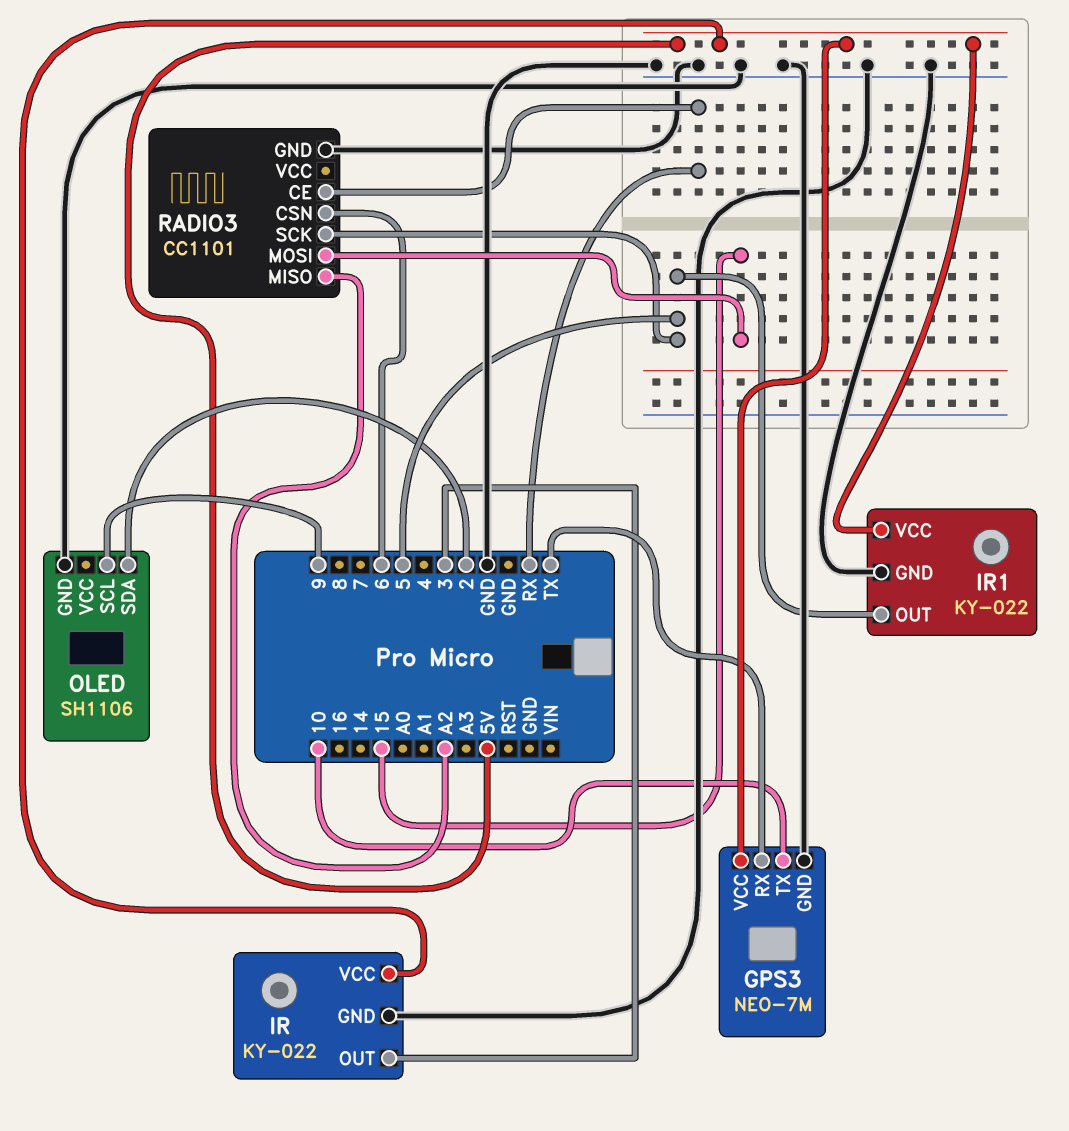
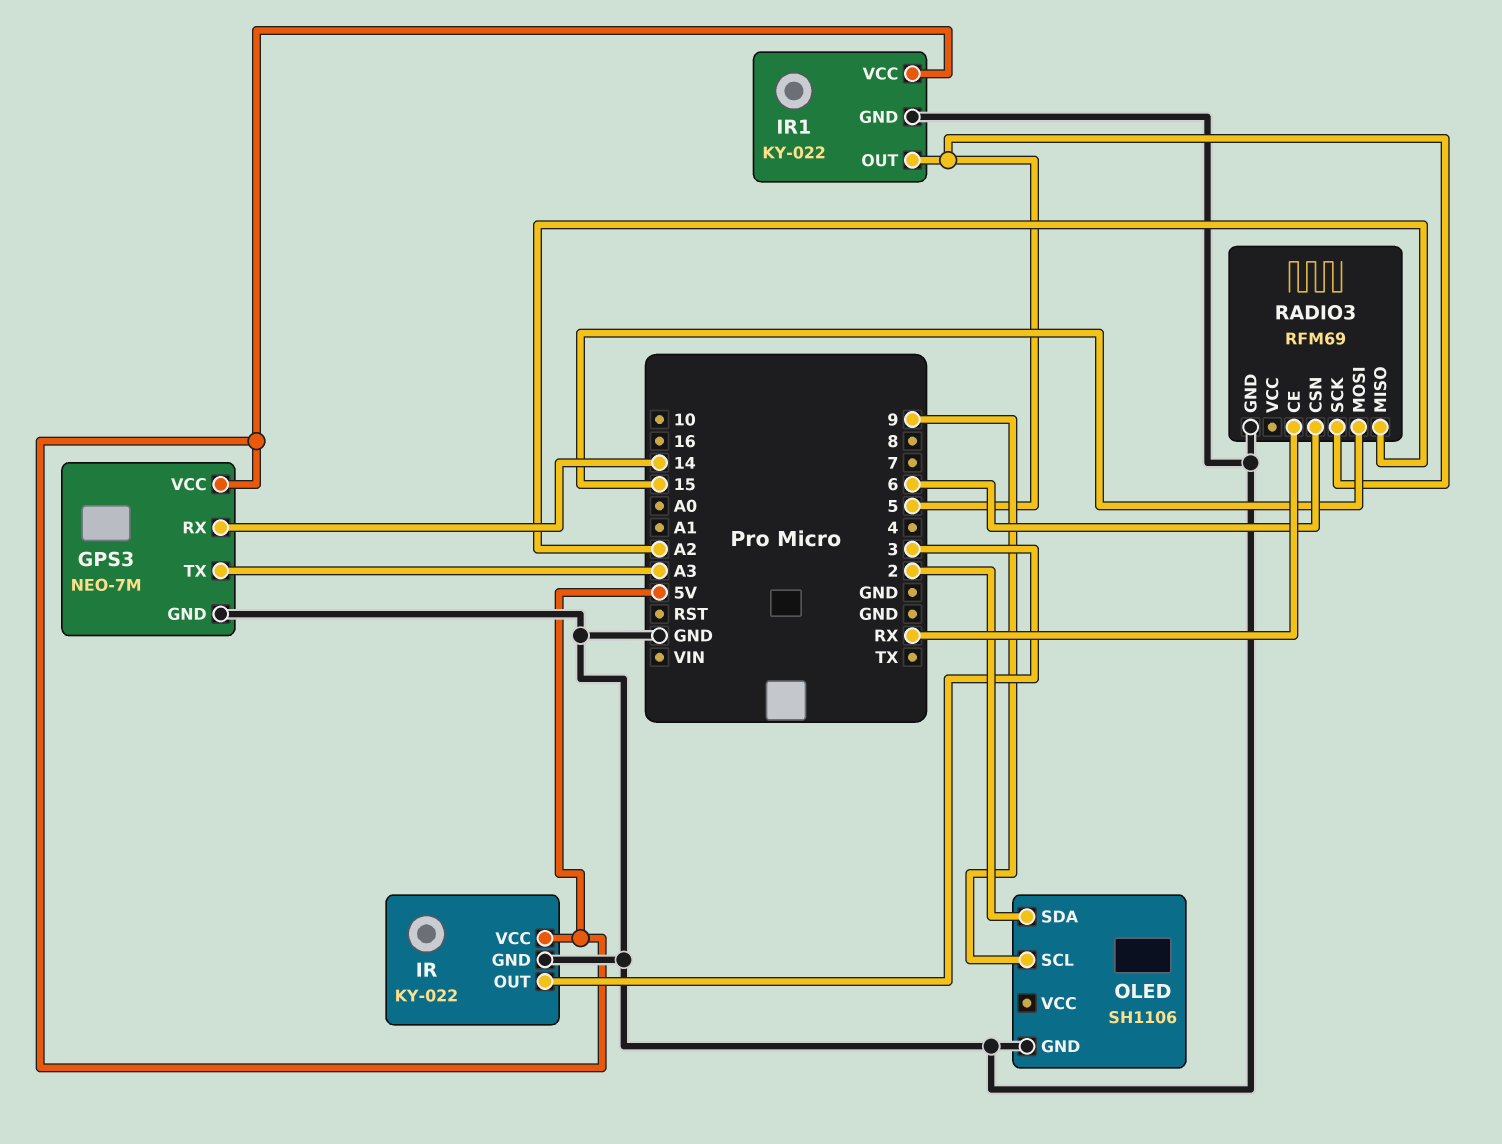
GPS3 pin RX: TX -> 14
GPS3 pin TX: 10 -> A3
RADIO3: CC1101 -> RFM69

